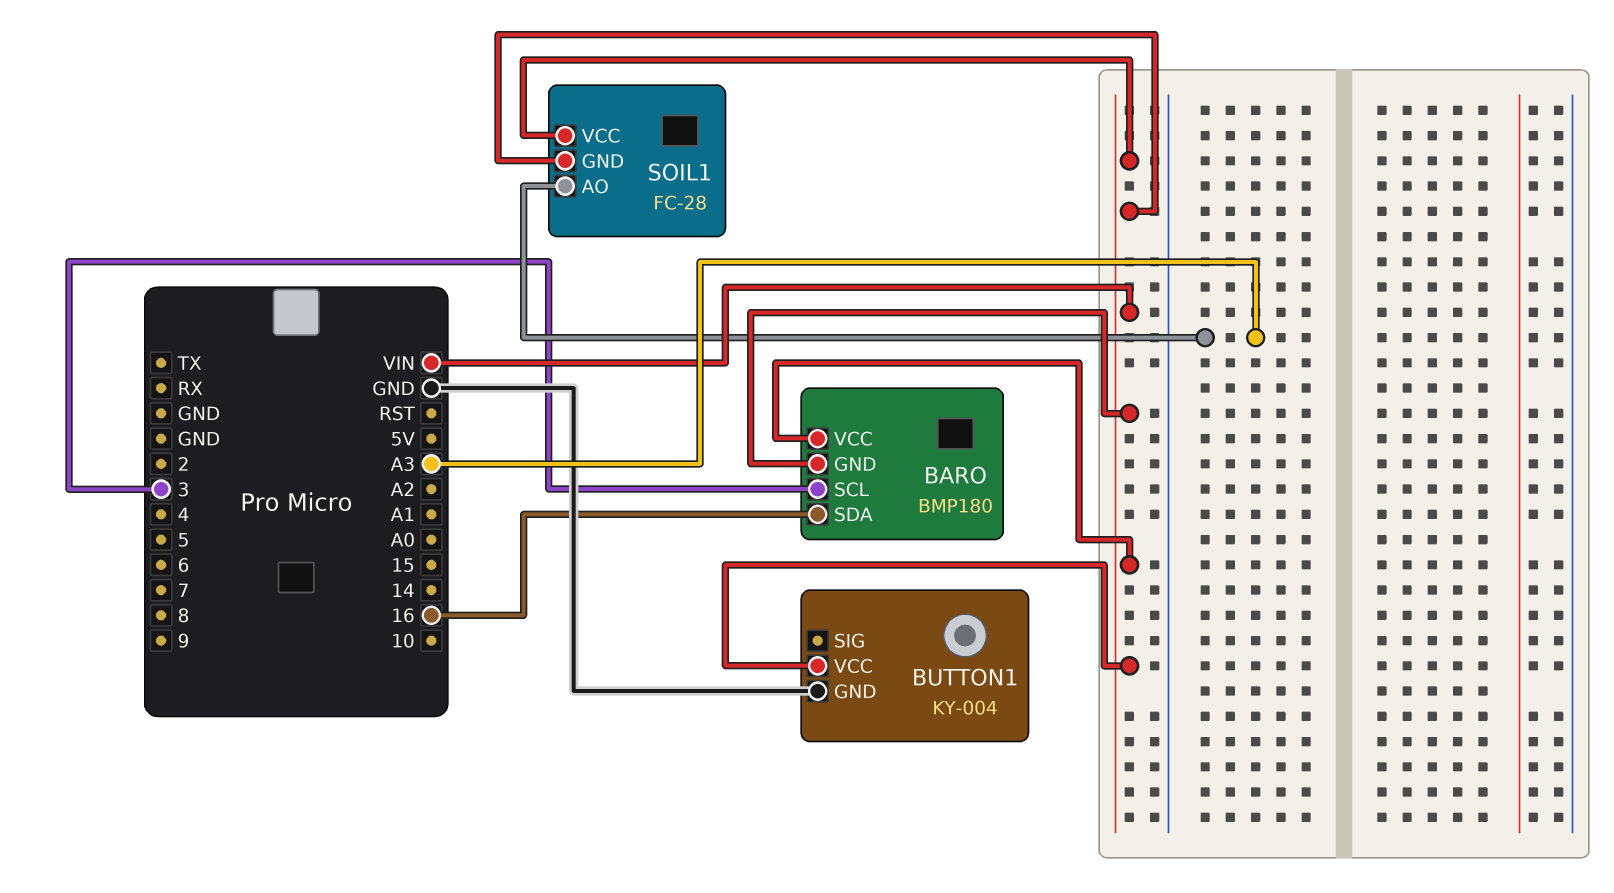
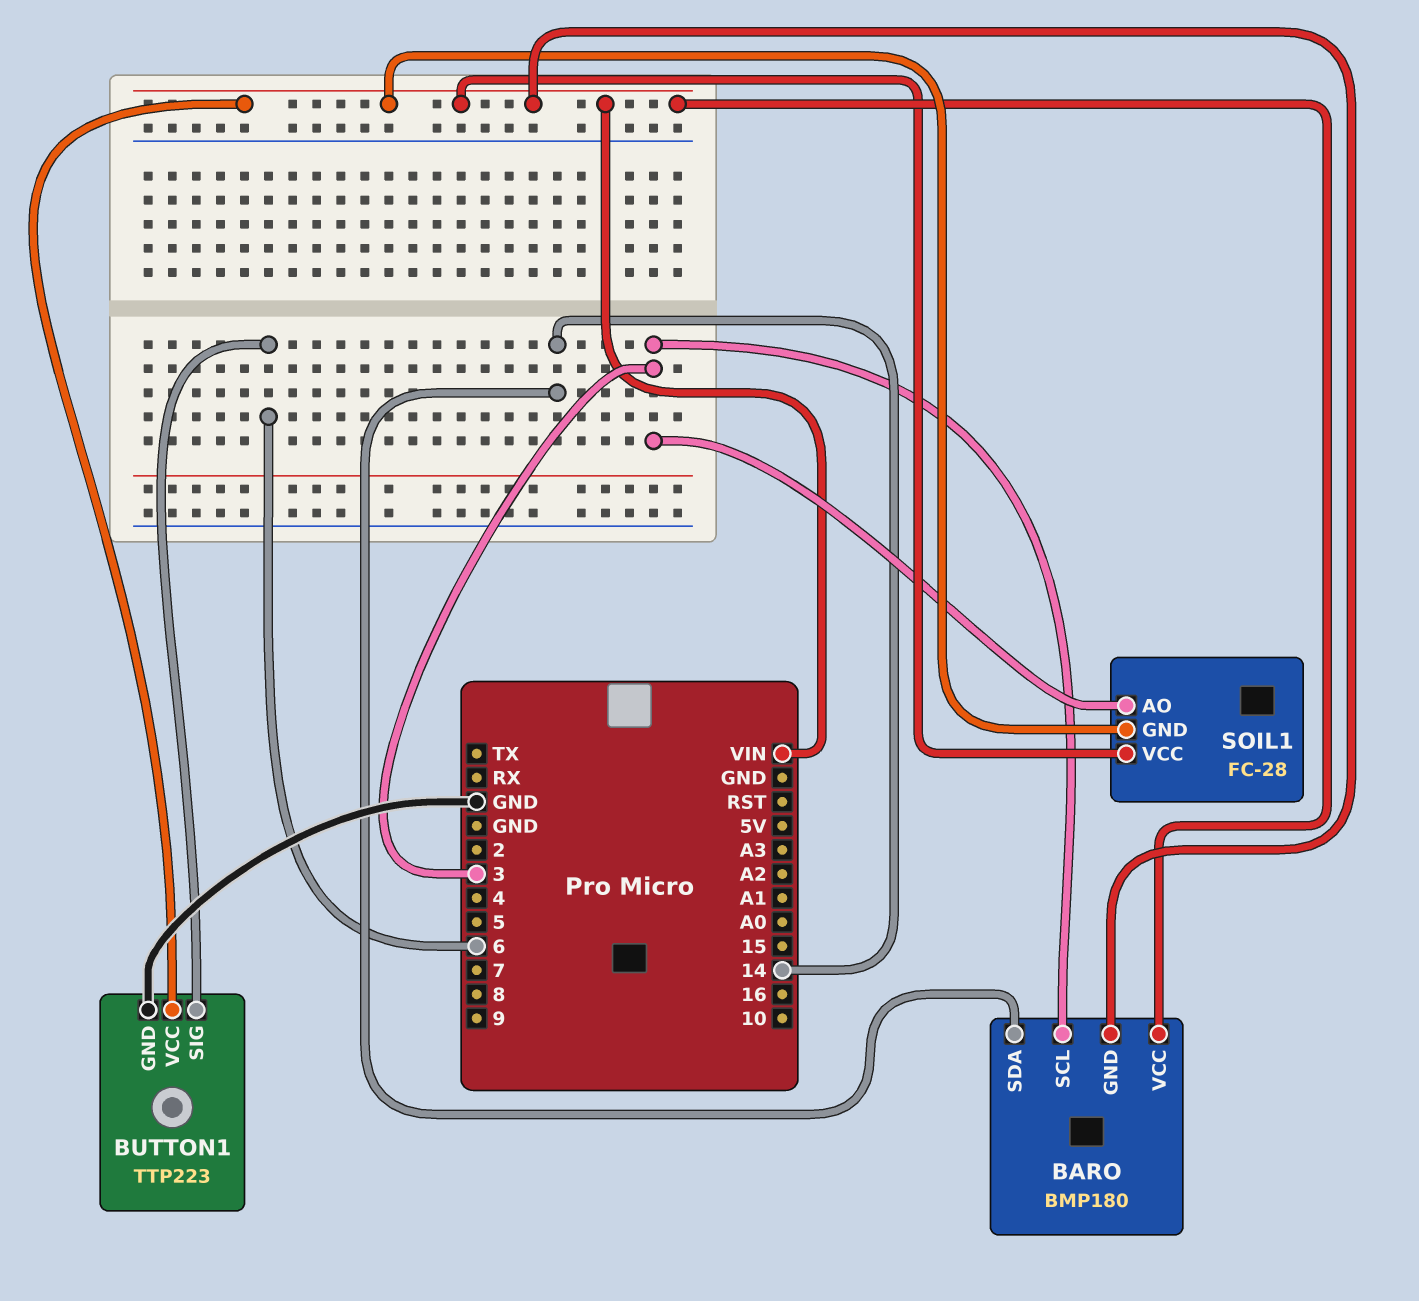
BARO pin SDA: 16 -> 14
BUTTON1: KY-004 -> TTP223
BUTTON1 pin SIG: none -> 6
SOIL1 pin AO: A3 -> 3

